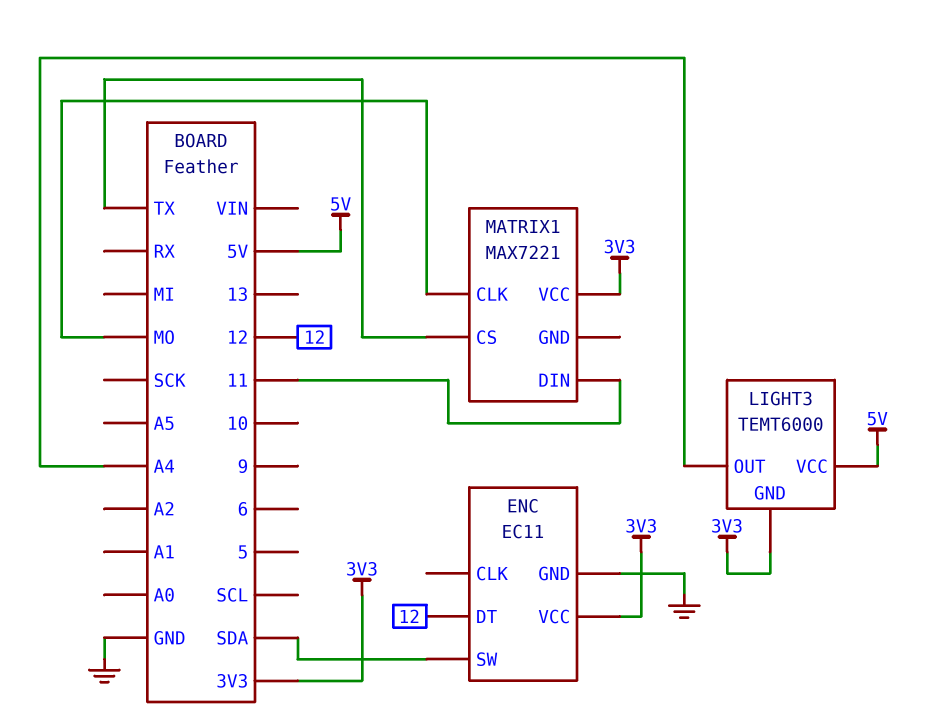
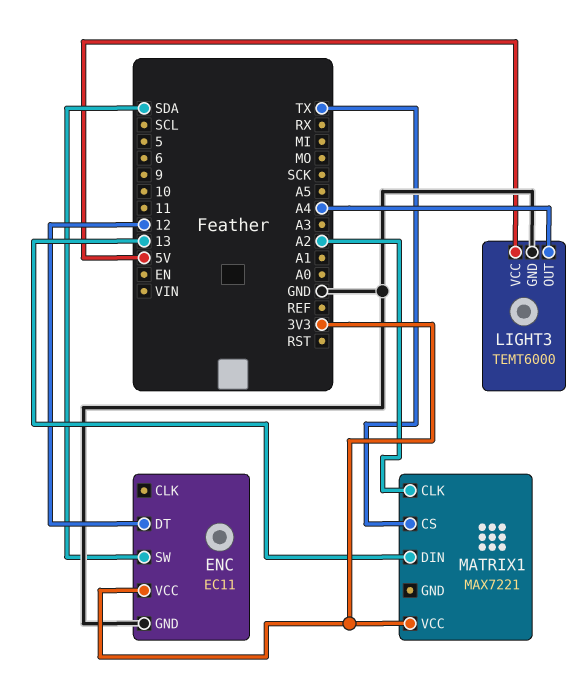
LIGHT3 pin GND: 3V3 -> GND
MATRIX1 pin CLK: MO -> A2
MATRIX1 pin DIN: 11 -> 13

